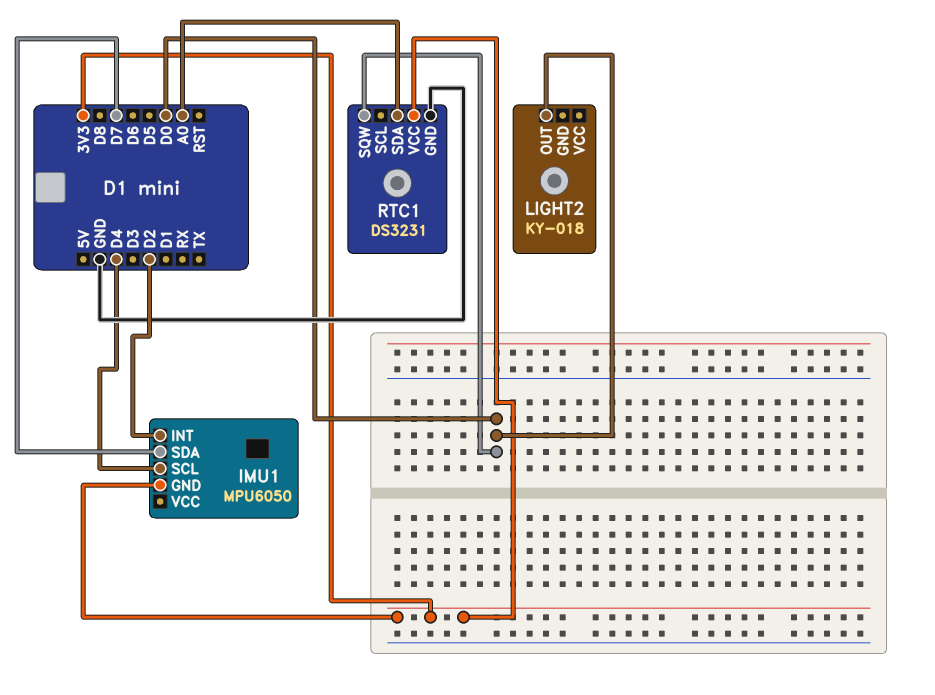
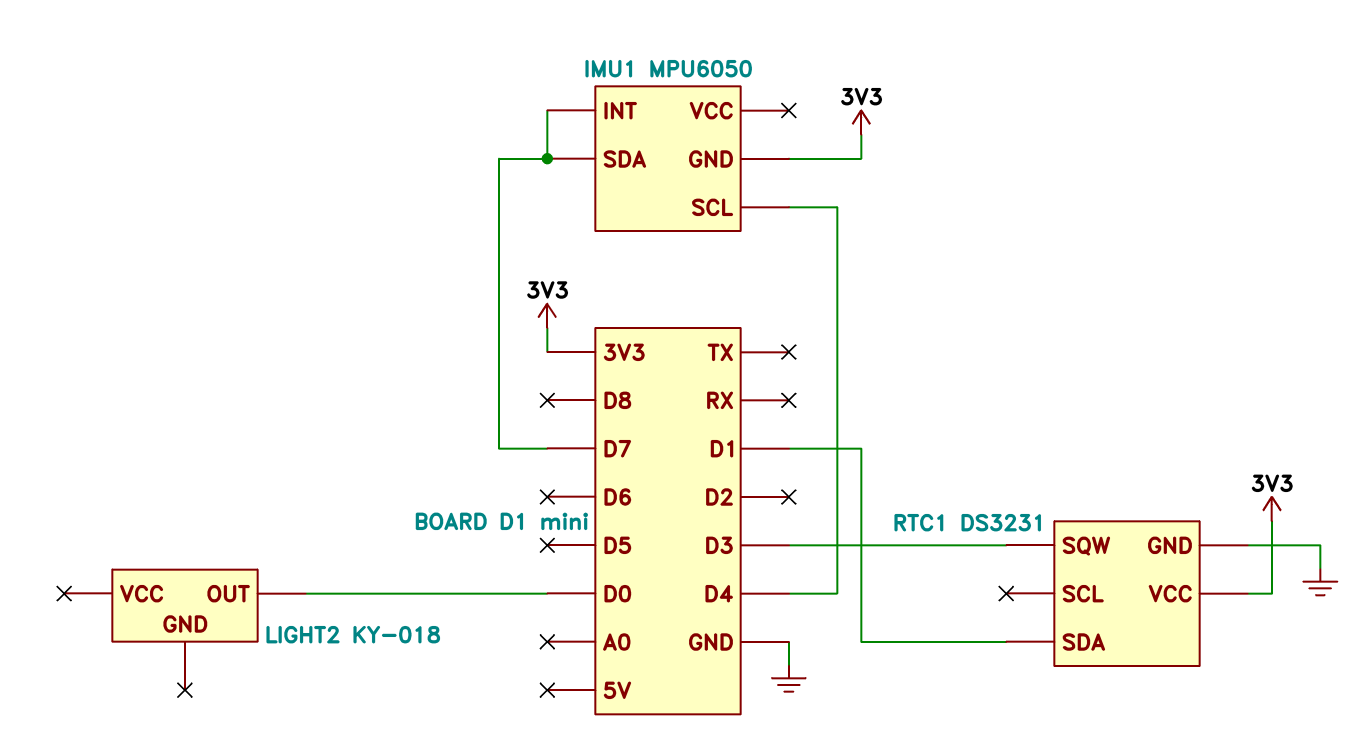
IMU1 pin INT: D2 -> D7
RTC1 pin SDA: A0 -> D1
RTC1 pin SQW: D0 -> D3

